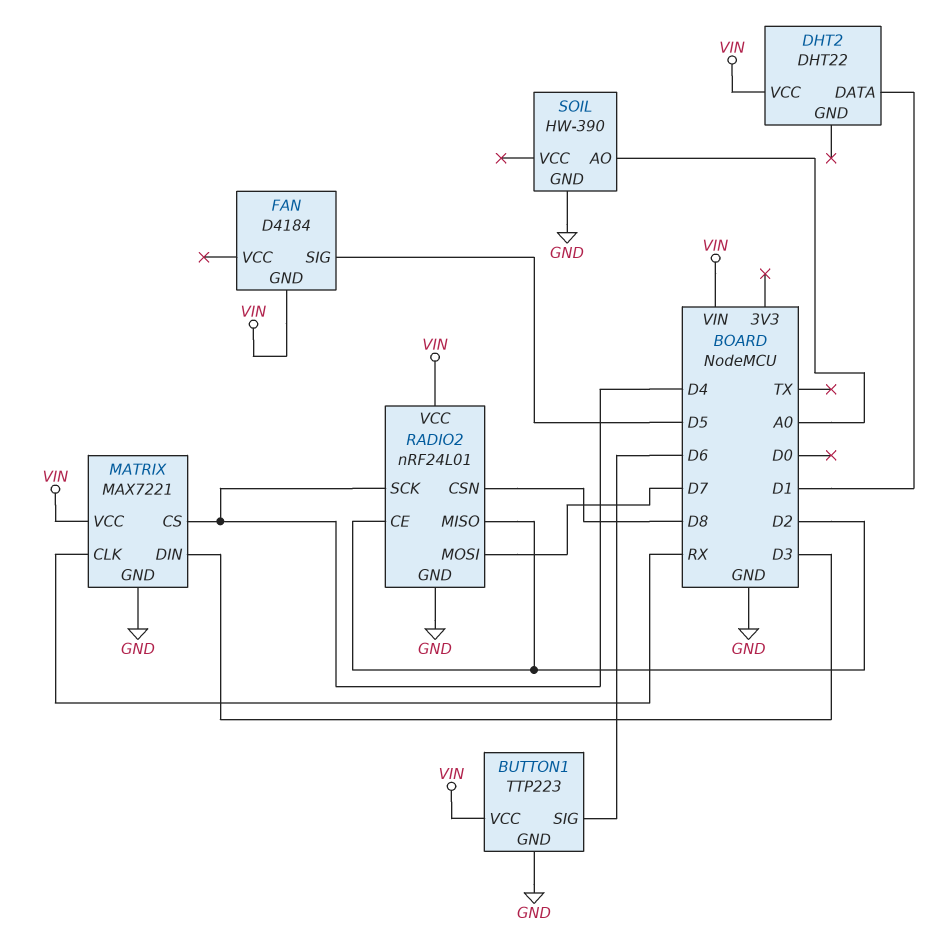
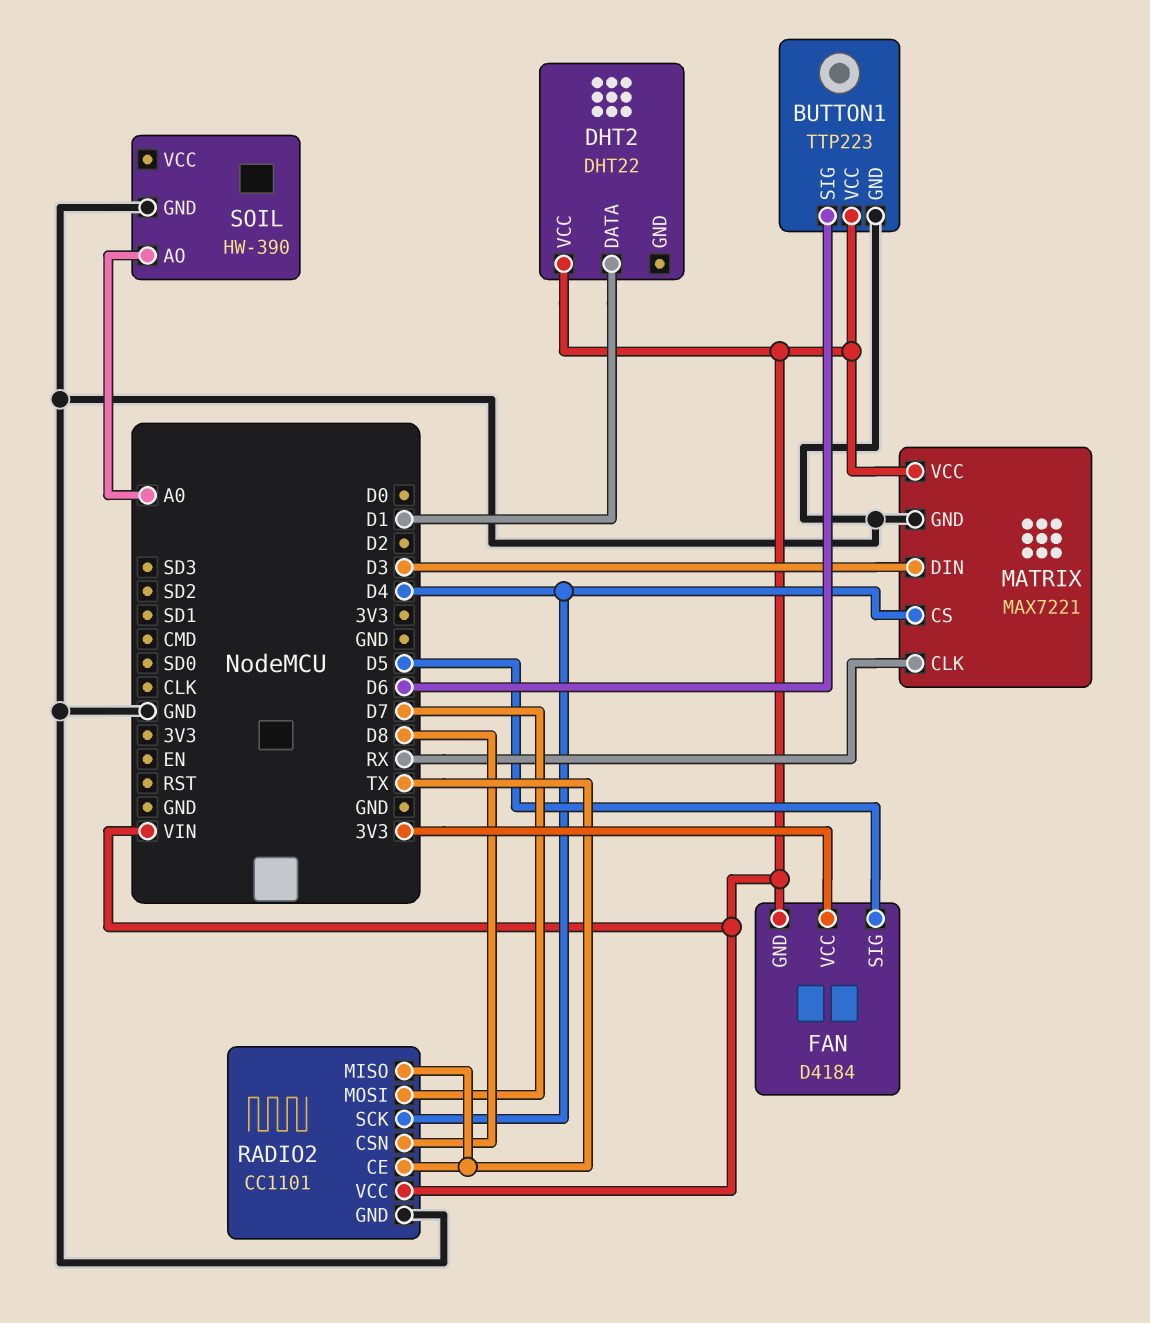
FAN pin VCC: none -> 3V3
RADIO2: nRF24L01 -> CC1101
RADIO2 pin CE: D2 -> TX
RADIO2 pin MISO: D2 -> TX

